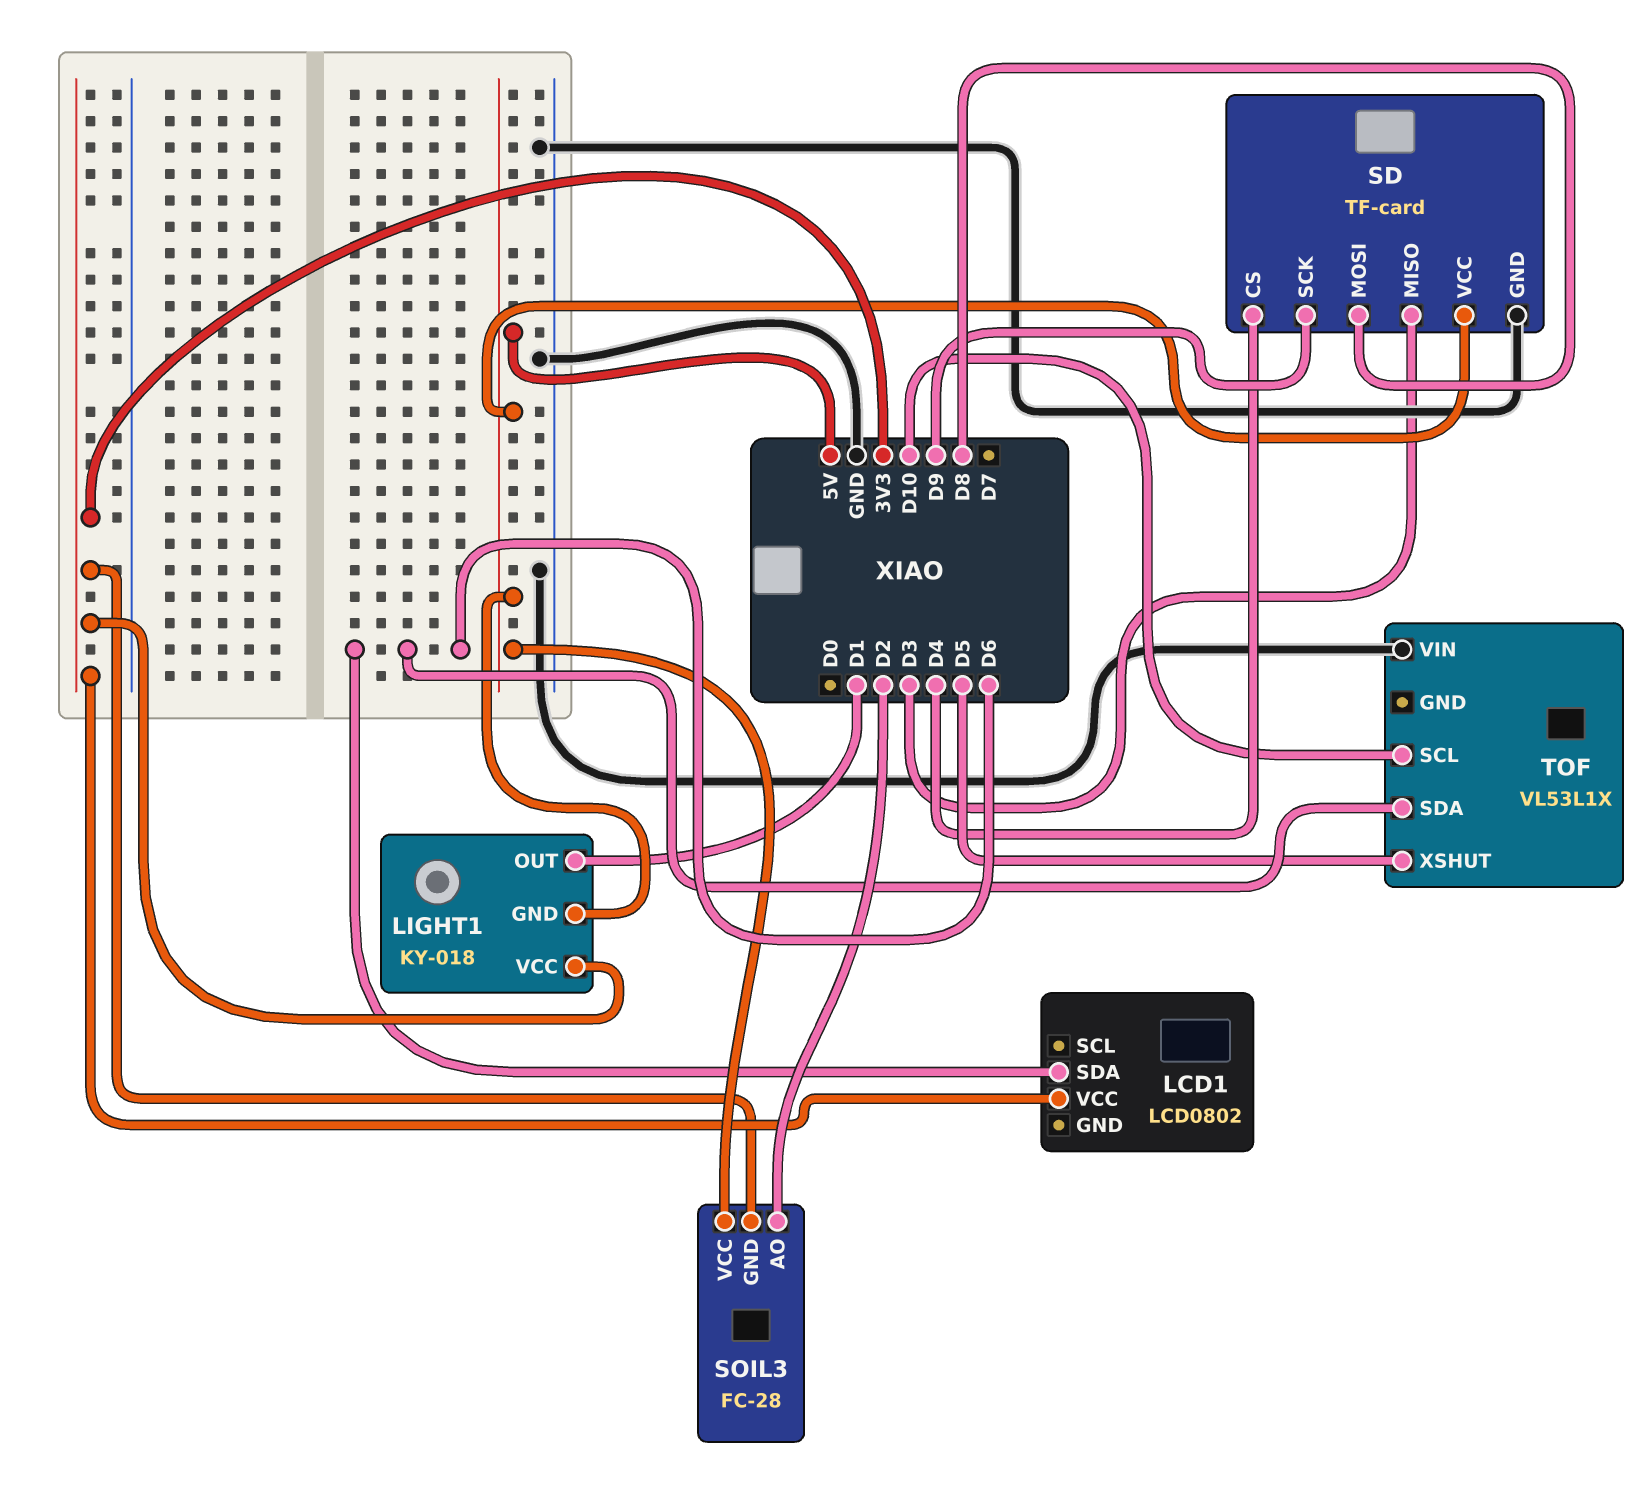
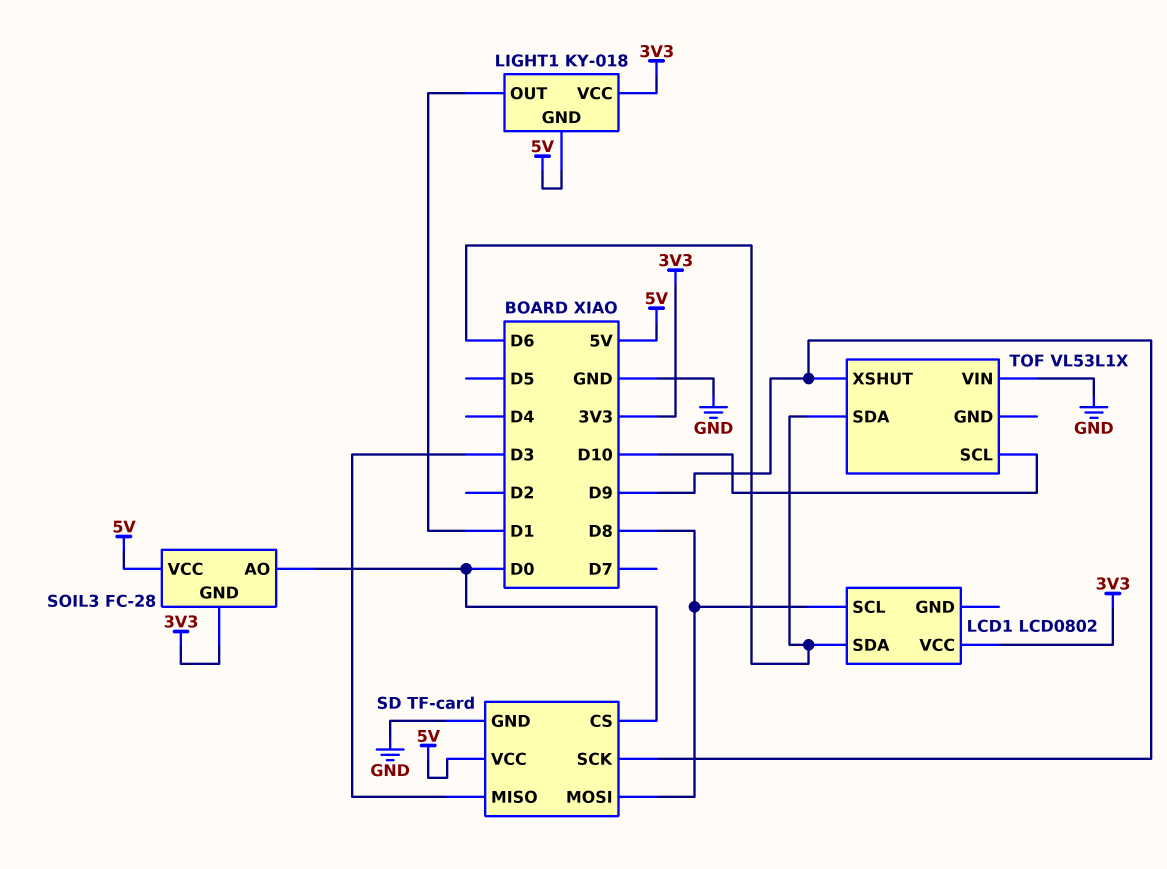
LCD1 pin SCL: none -> D8
SD pin CS: D4 -> D0
SOIL3 pin AO: D2 -> D0
TOF pin XSHUT: D5 -> D9

